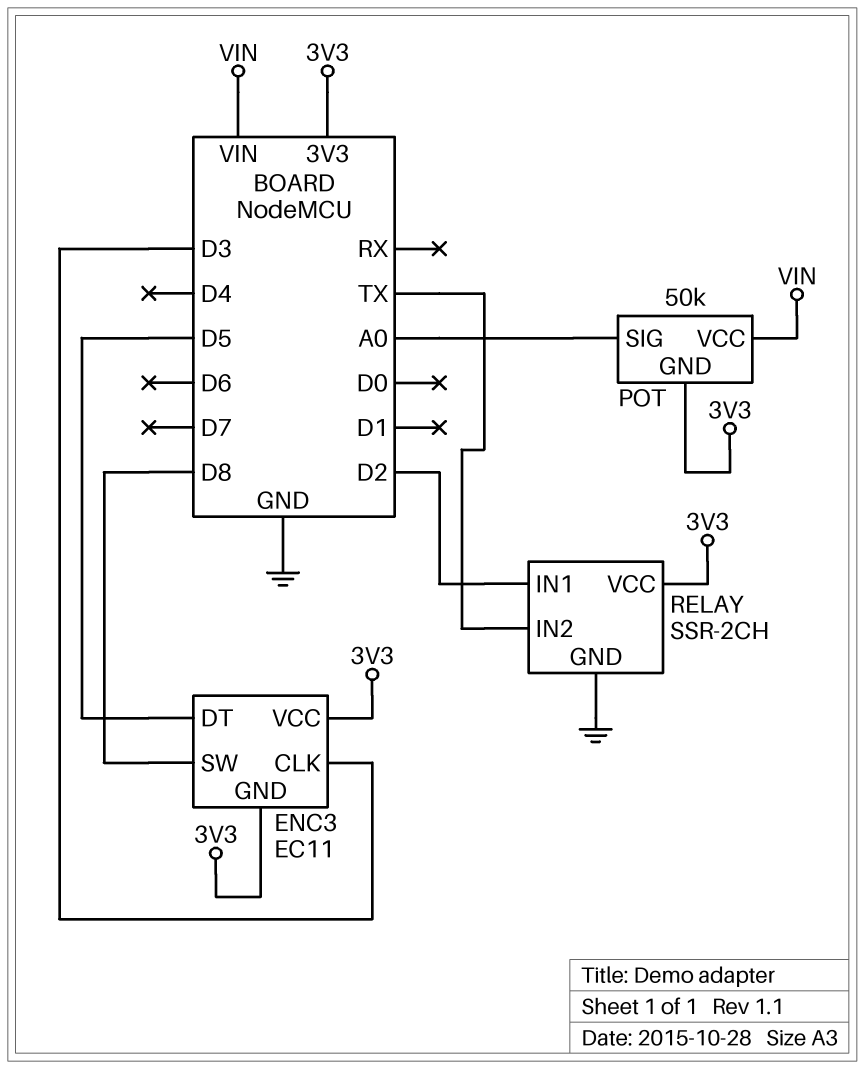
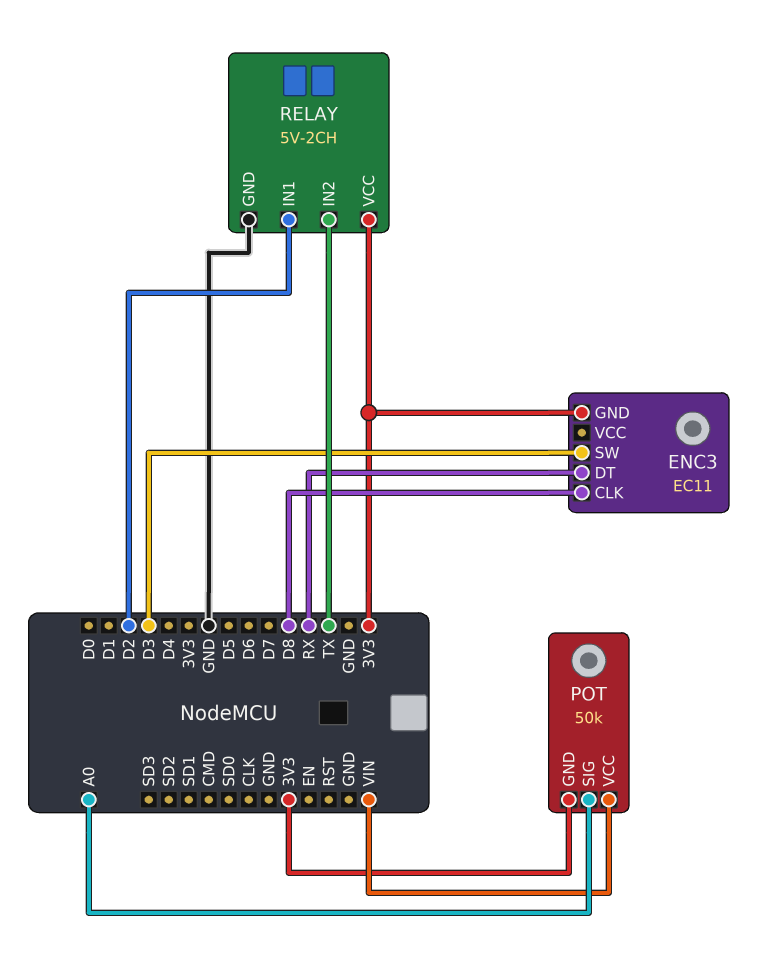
ENC3 pin CLK: D3 -> D8
ENC3 pin DT: D5 -> RX
ENC3 pin SW: D8 -> D3
ENC3 pin VCC: 3V3 -> none
RELAY: SSR-2CH -> 5V-2CH

